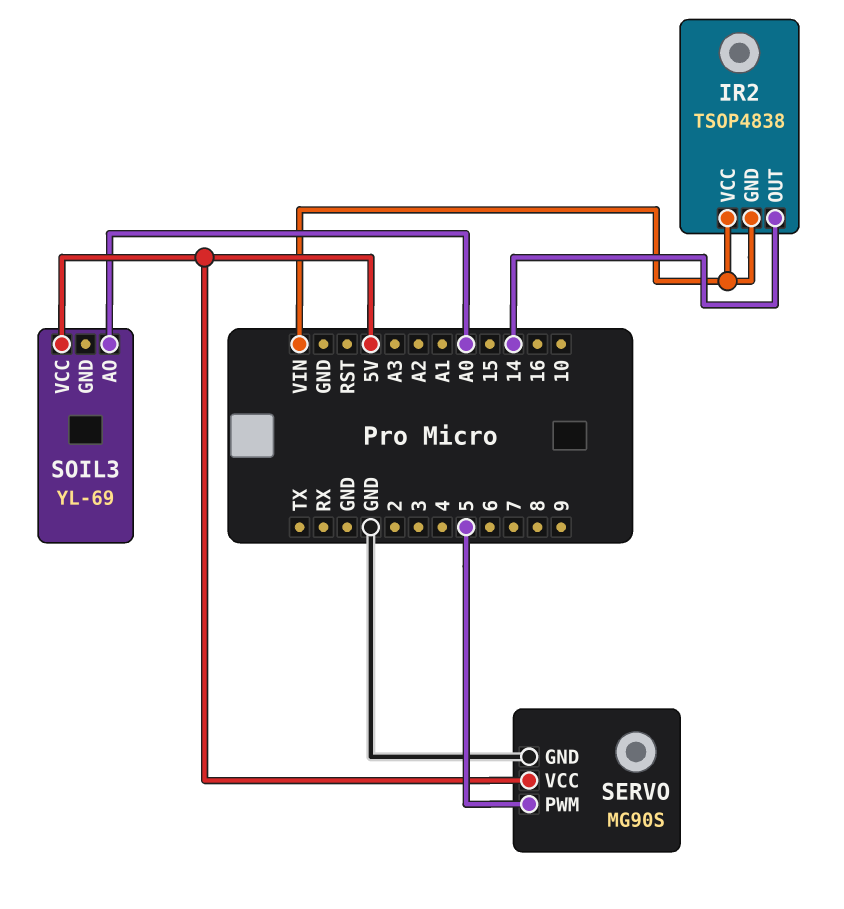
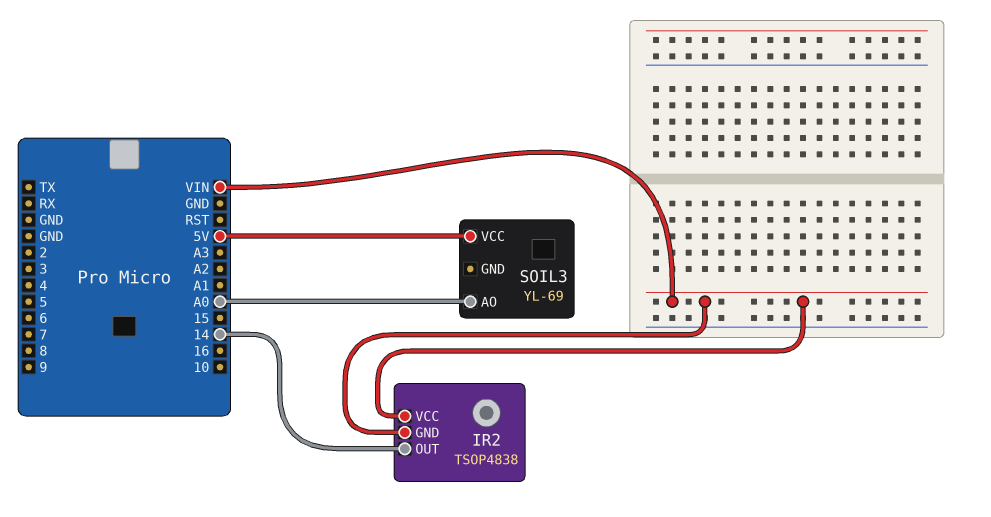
SERVO: MG90S -> none
SERVO pin GND: GND -> none
SERVO pin PWM: 5 -> none
SERVO pin VCC: 5V -> none

